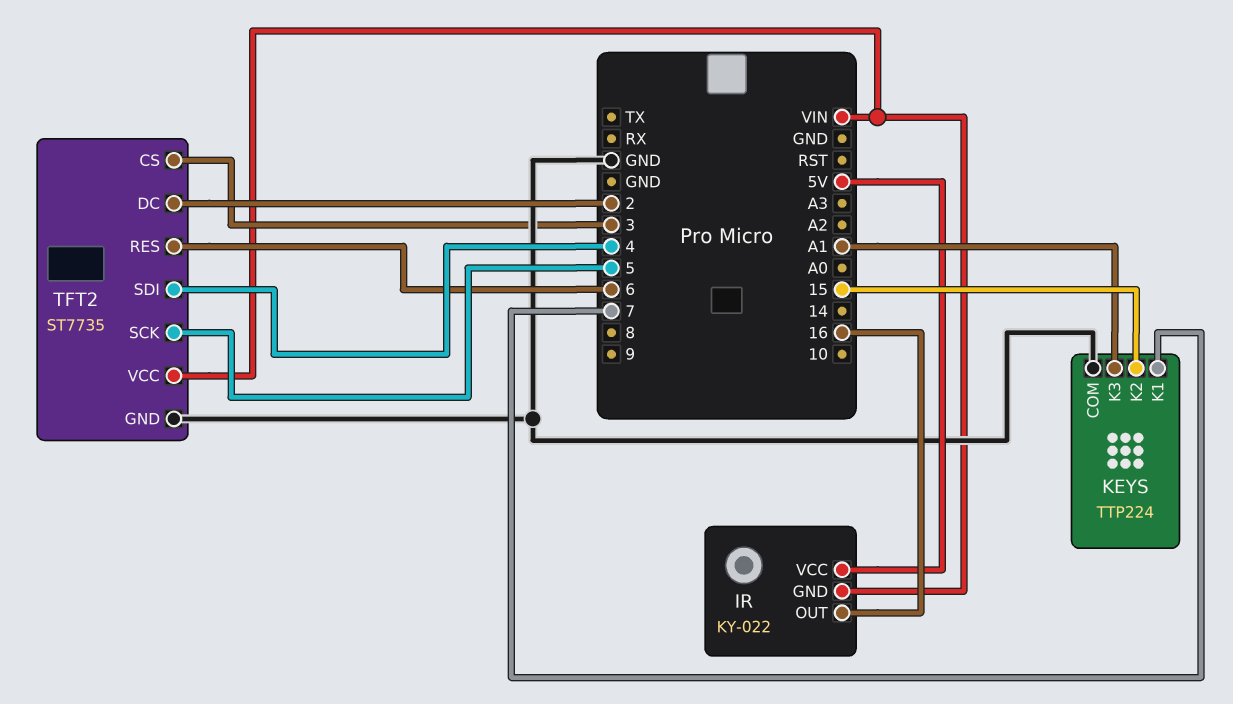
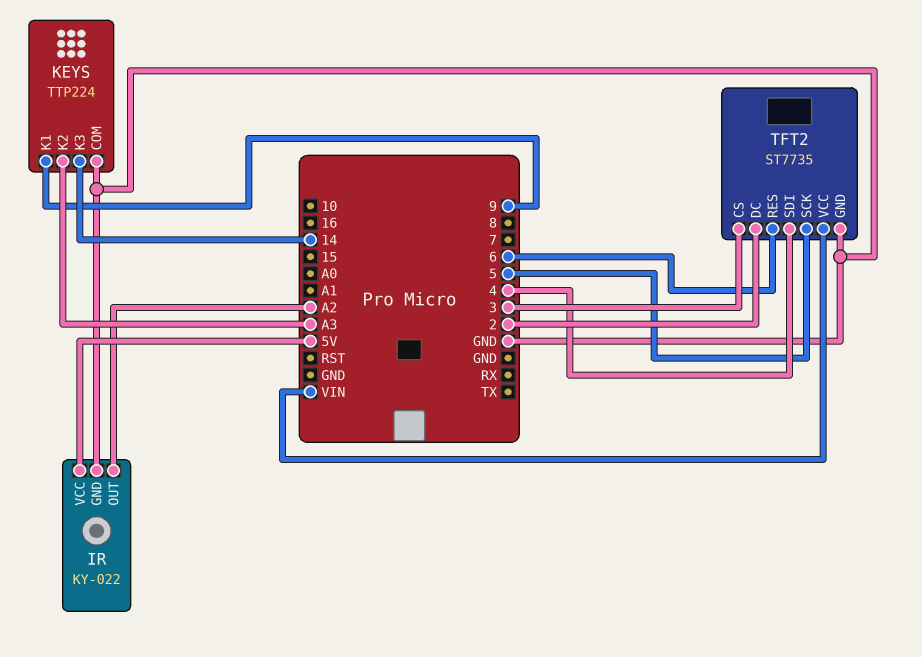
IR pin GND: VIN -> GND
IR pin OUT: 16 -> A2
KEYS pin K1: 7 -> 9
KEYS pin K2: 15 -> A3
KEYS pin K3: A1 -> 14

